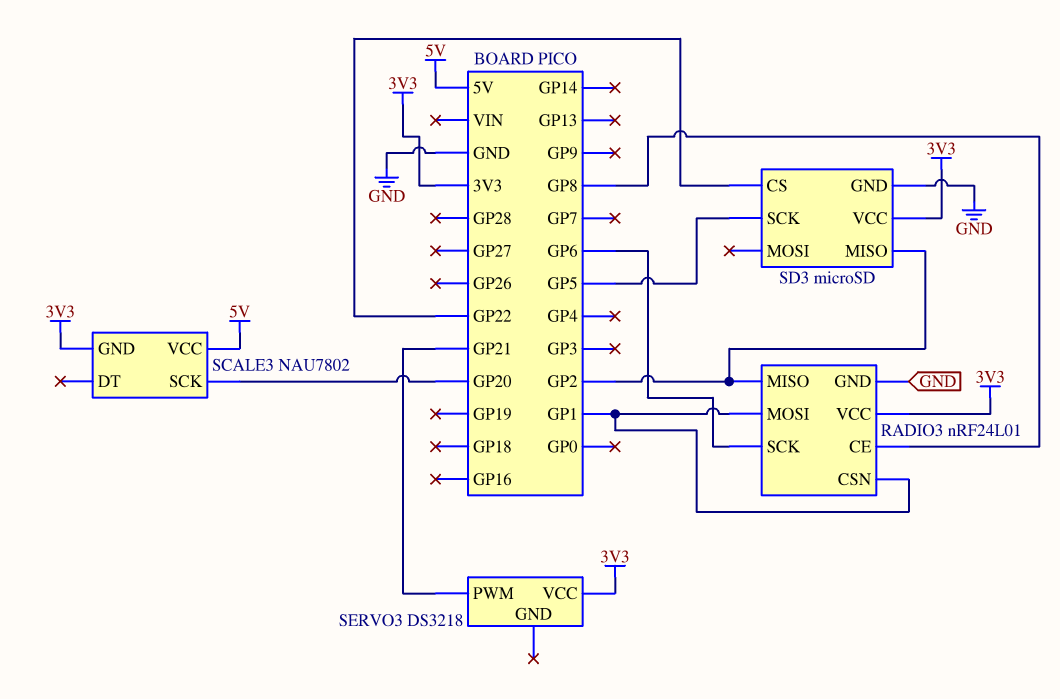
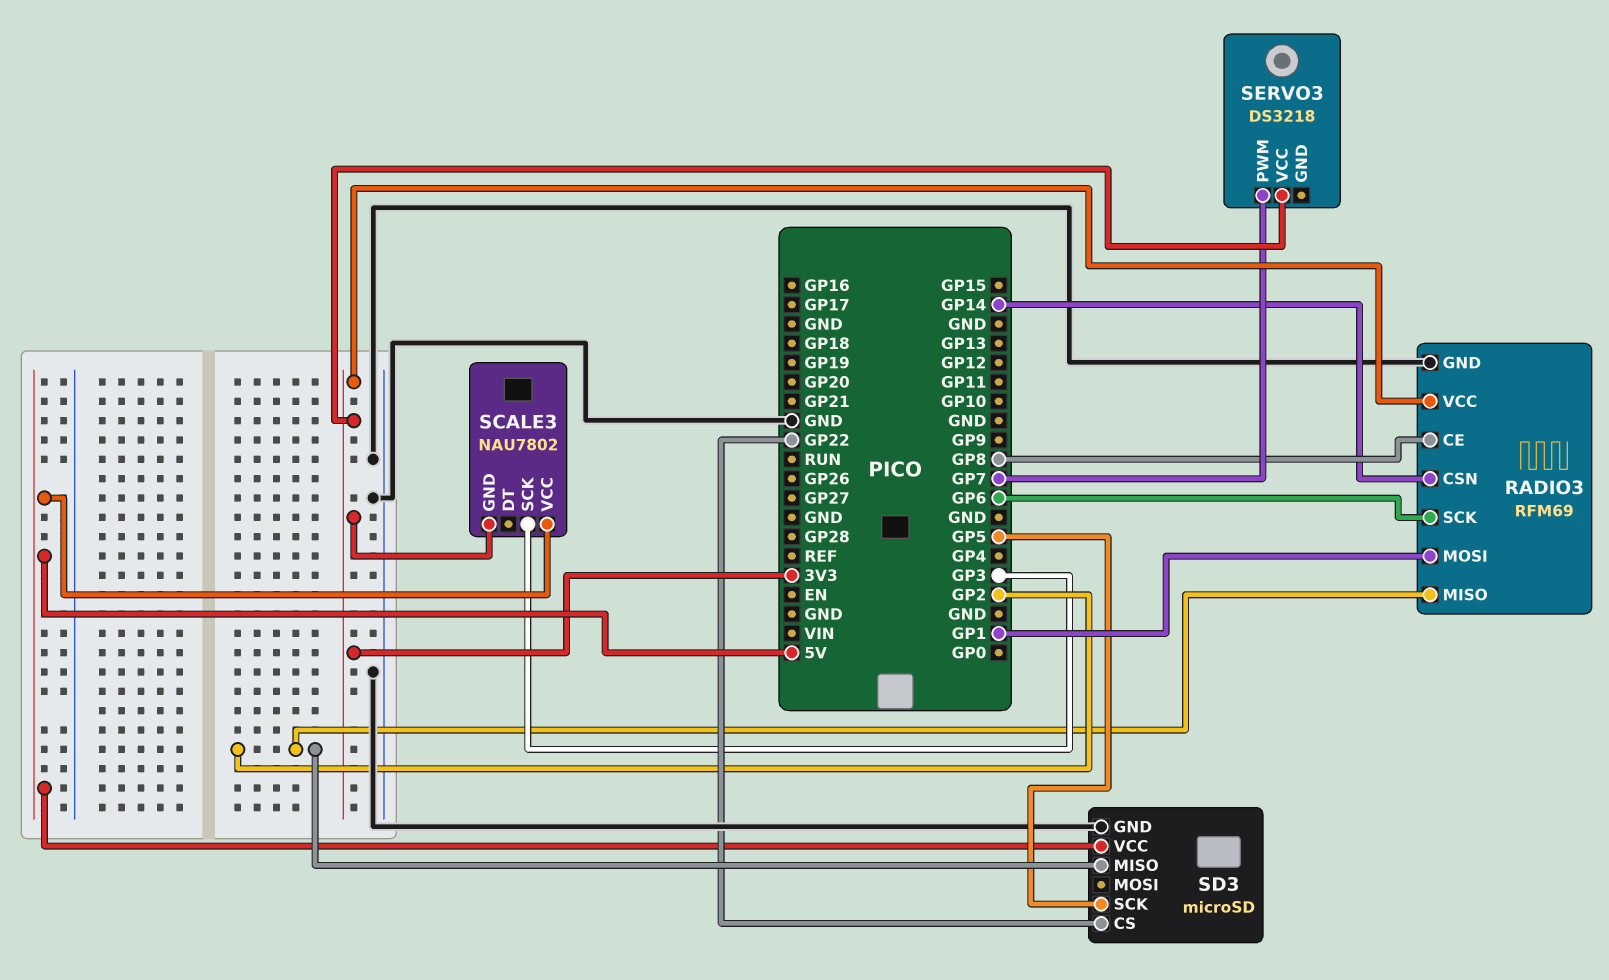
RADIO3: nRF24L01 -> RFM69
RADIO3 pin CSN: GP1 -> GP14
SCALE3 pin SCK: GP20 -> GP3
SD3 pin VCC: 3V3 -> 5V
SERVO3 pin PWM: GP21 -> GP7

